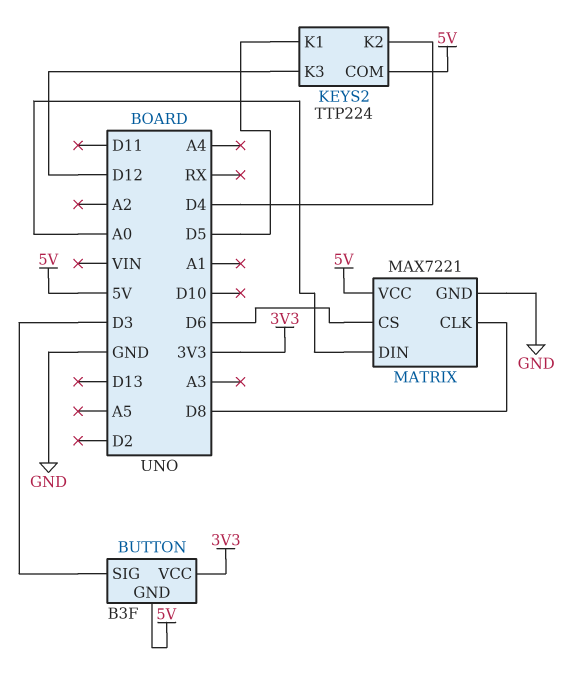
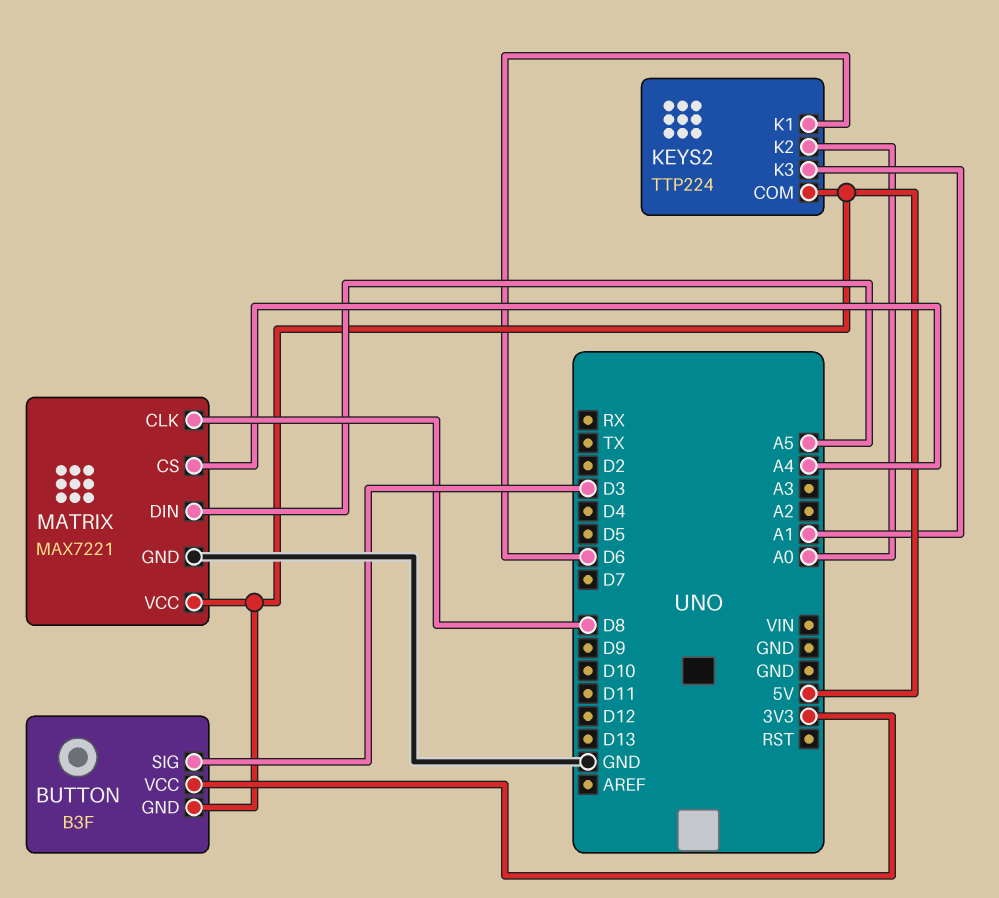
KEYS2 pin K1: D5 -> D6
KEYS2 pin K2: D4 -> A0
KEYS2 pin K3: D12 -> A1
MATRIX pin CS: D6 -> A4
MATRIX pin DIN: A0 -> A5

